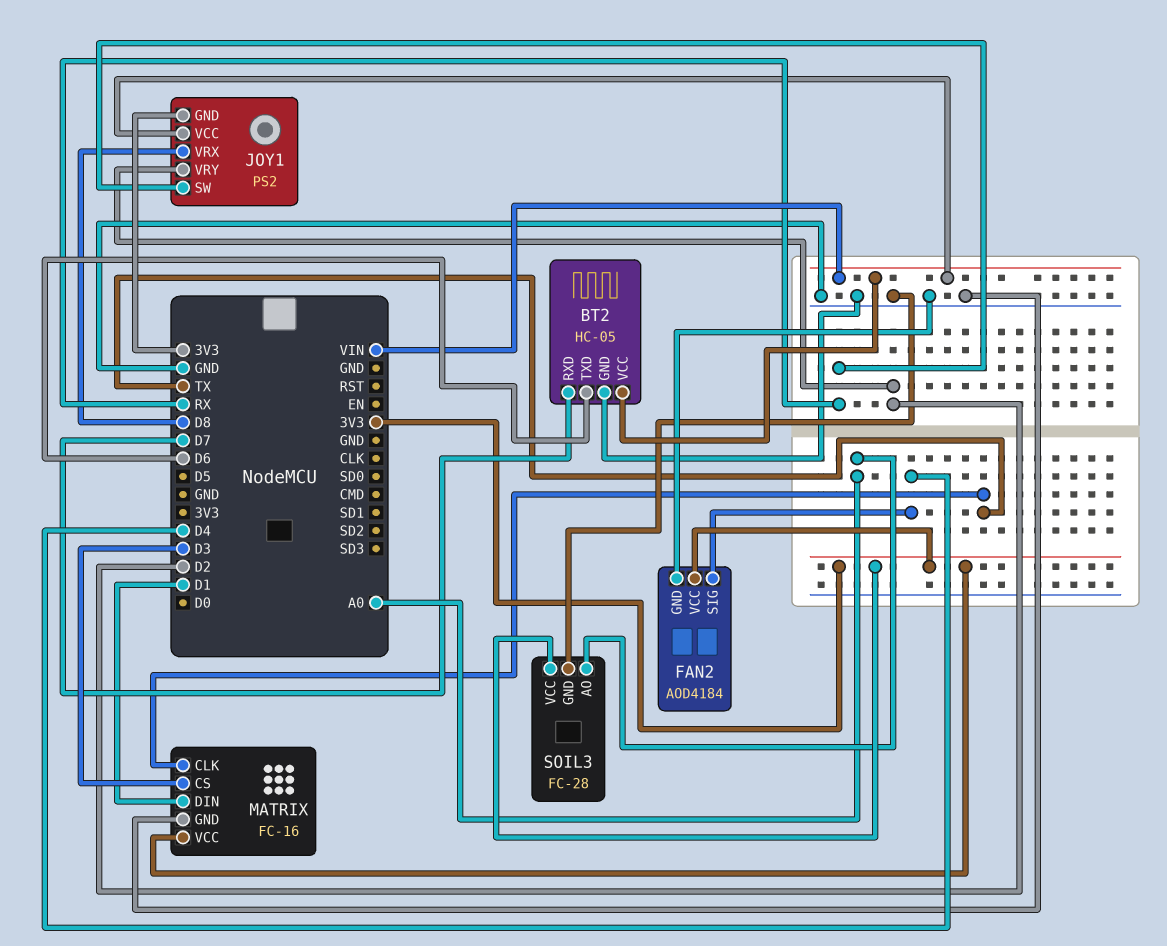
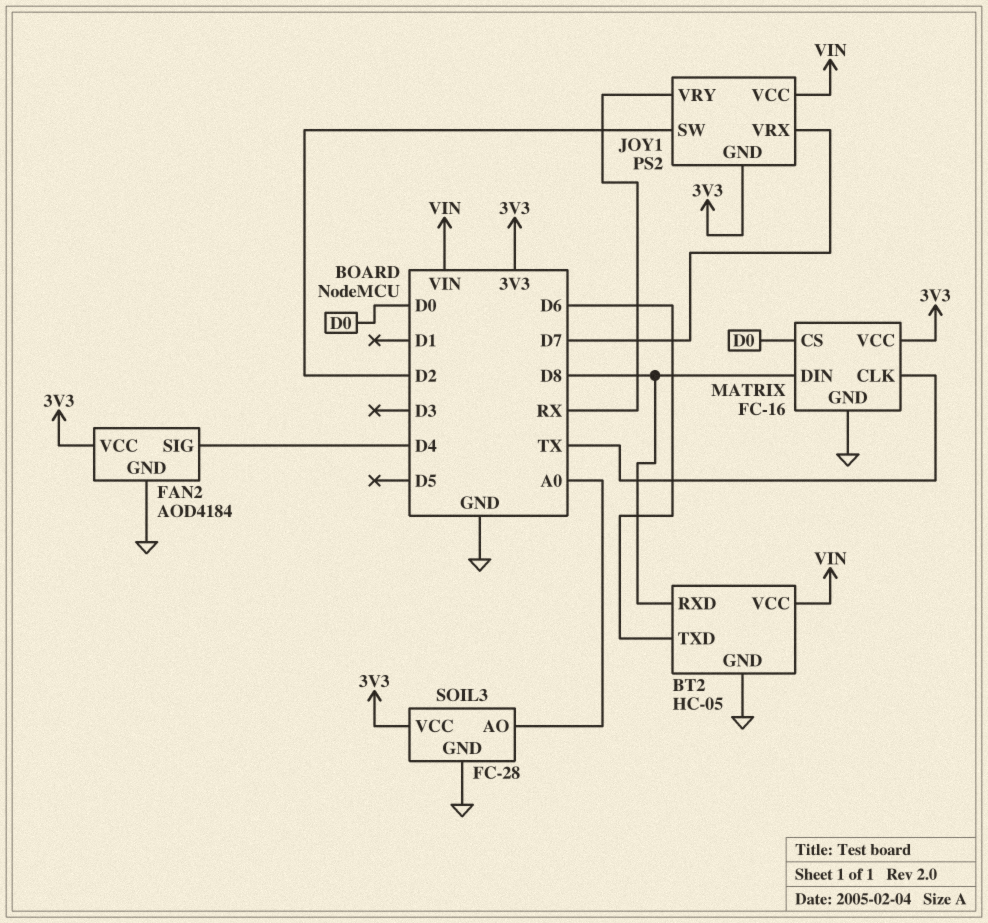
BT2 pin RXD: D7 -> D8
JOY1 pin SW: RX -> D2
JOY1 pin VRX: D8 -> D7
JOY1 pin VRY: D2 -> RX
MATRIX pin CS: D3 -> D0
MATRIX pin DIN: D1 -> D8

